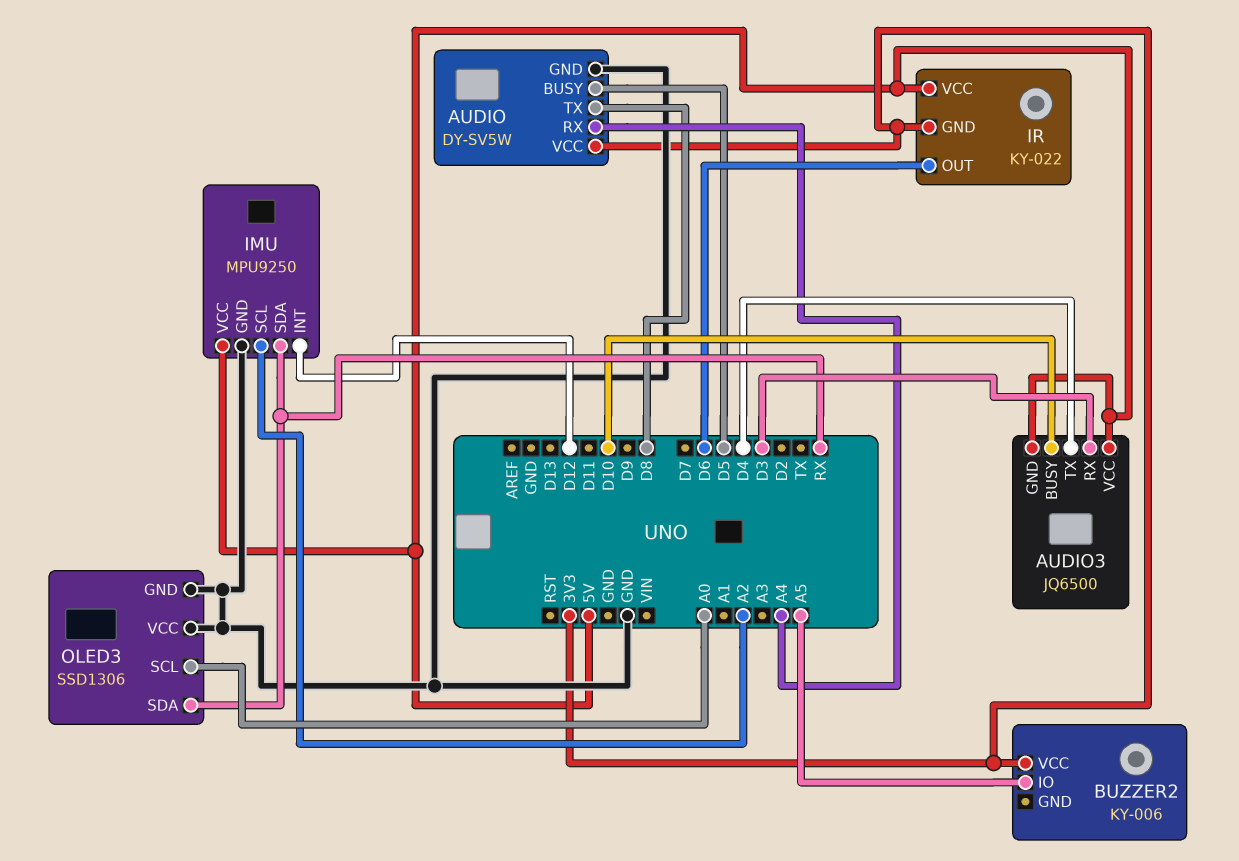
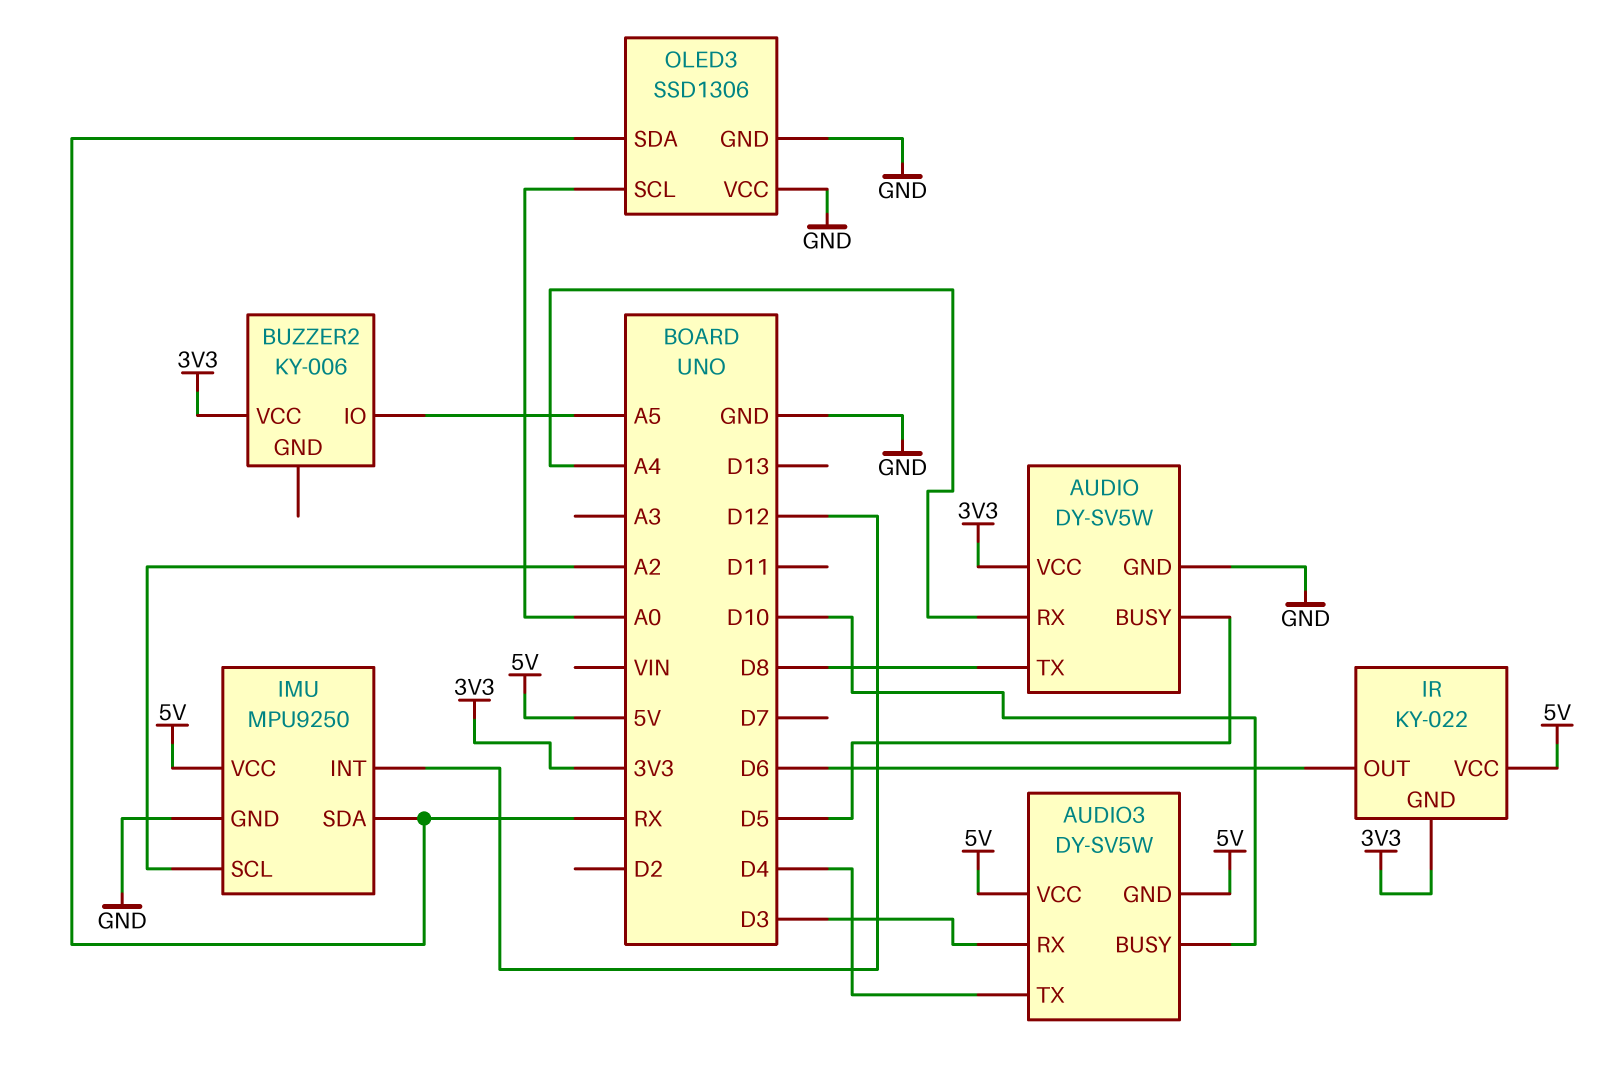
AUDIO3: JQ6500 -> DY-SV5W

